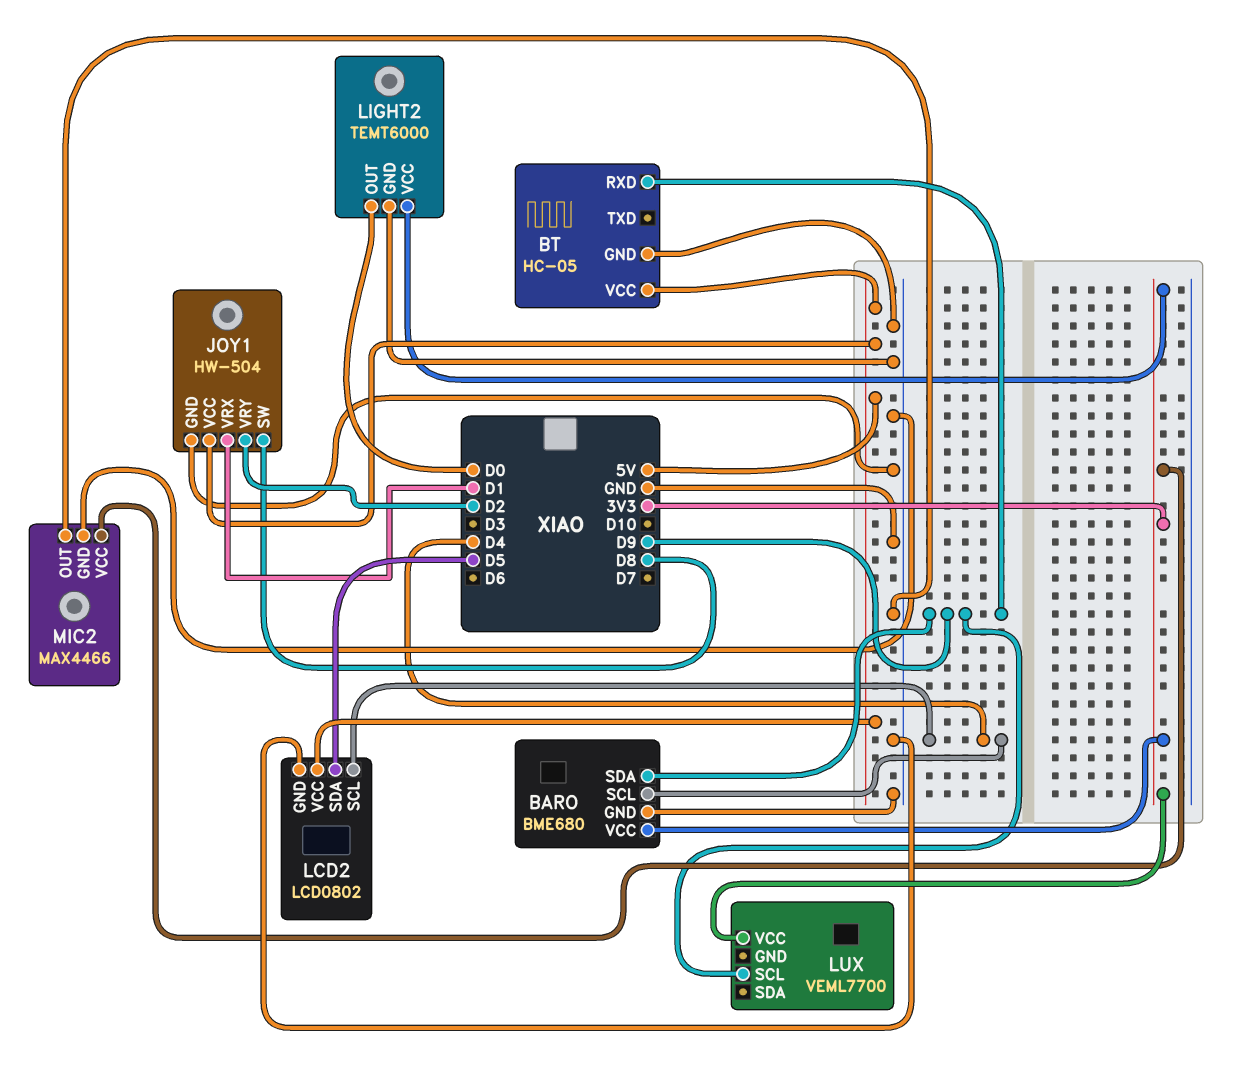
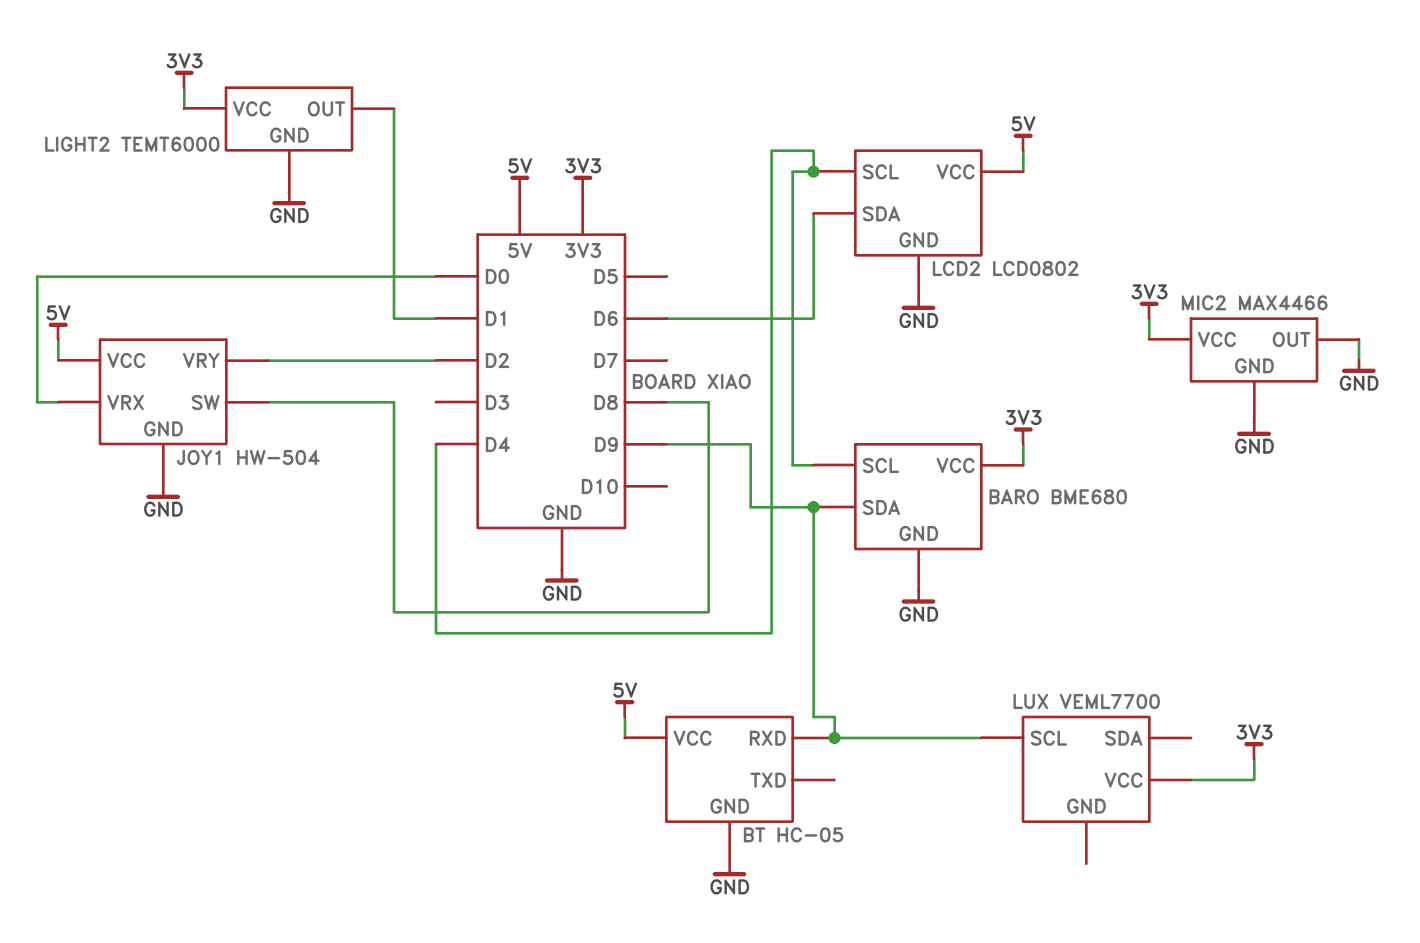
JOY1 pin VRX: D1 -> D0
LCD2 pin SDA: D5 -> D6
LIGHT2 pin OUT: D0 -> D1

